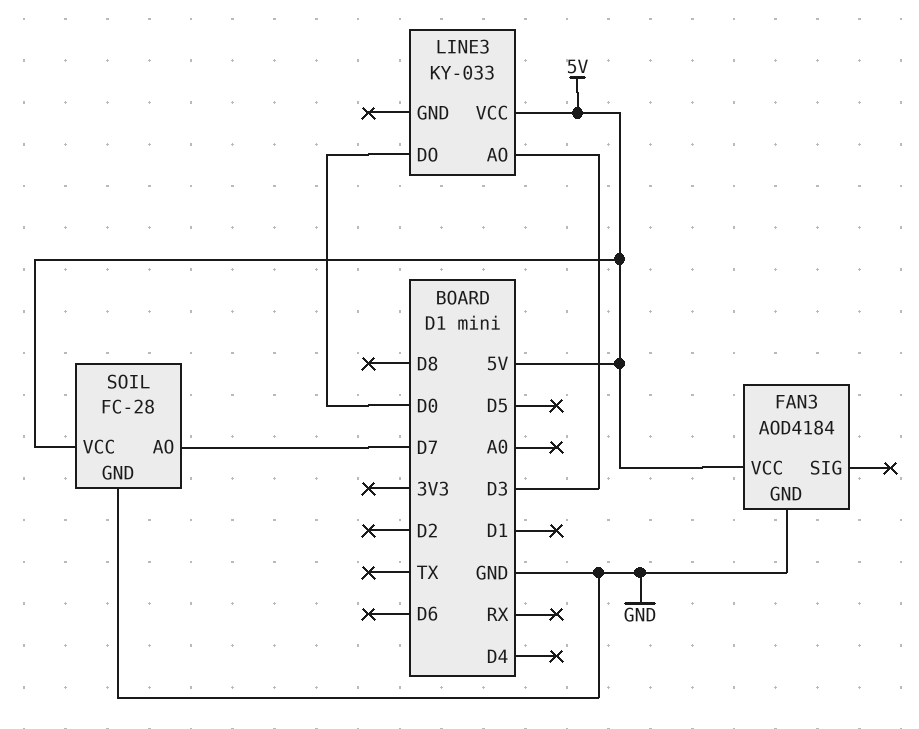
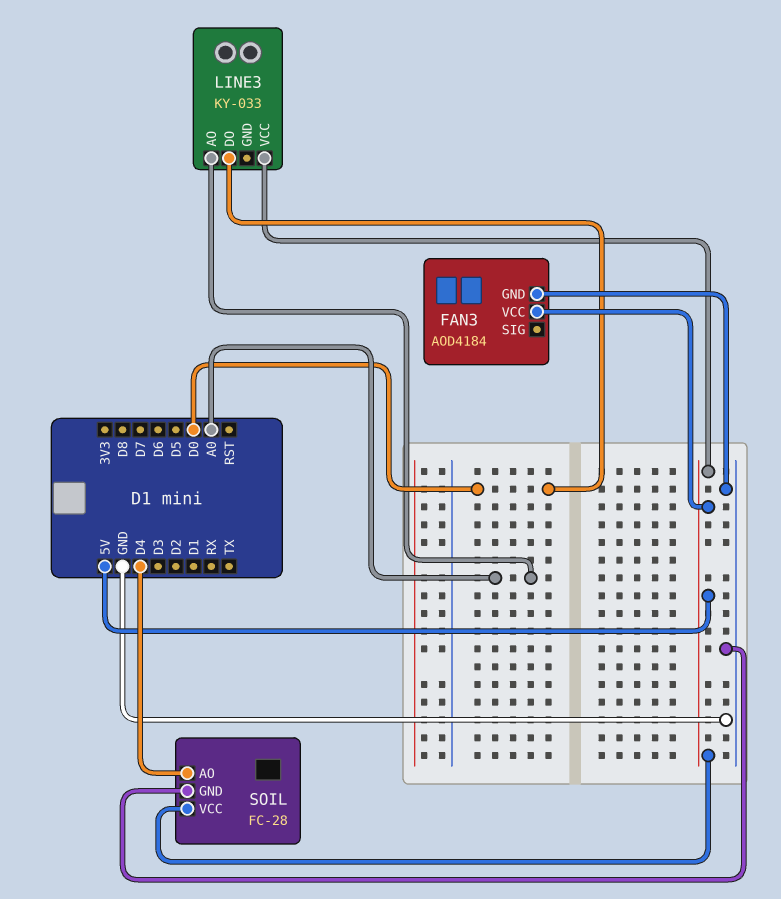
LINE3 pin AO: D3 -> A0
SOIL pin AO: D7 -> D4

